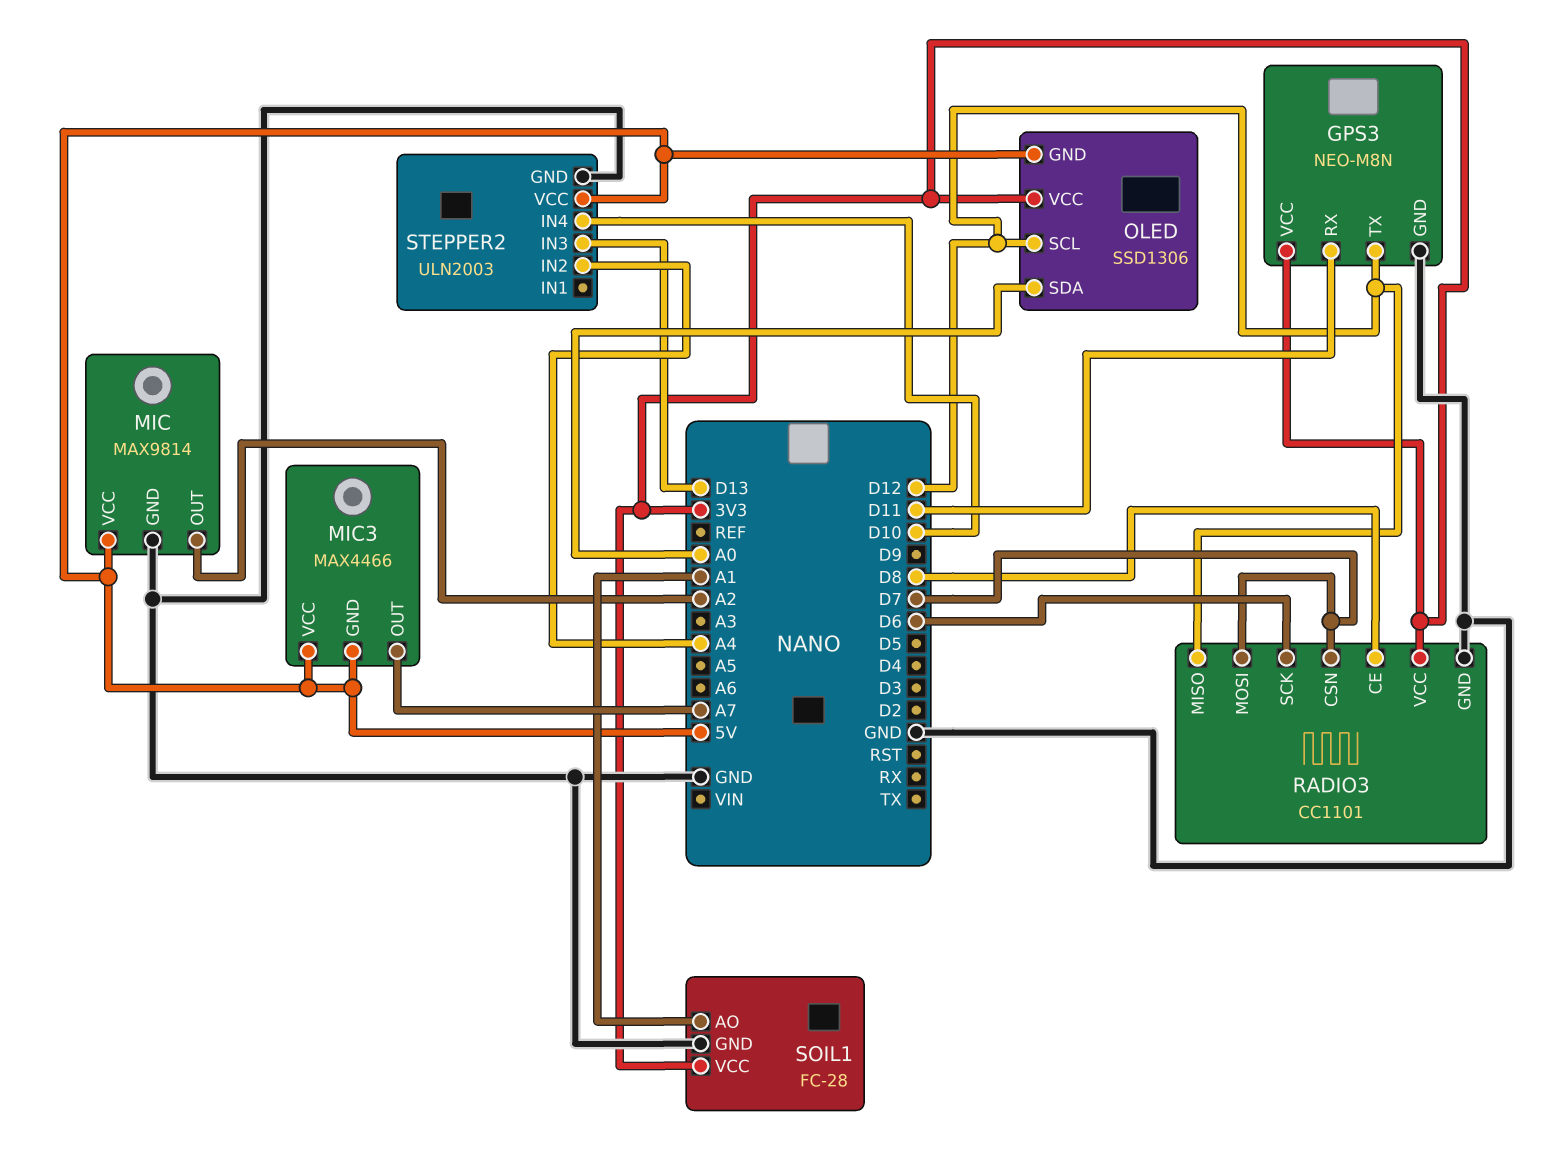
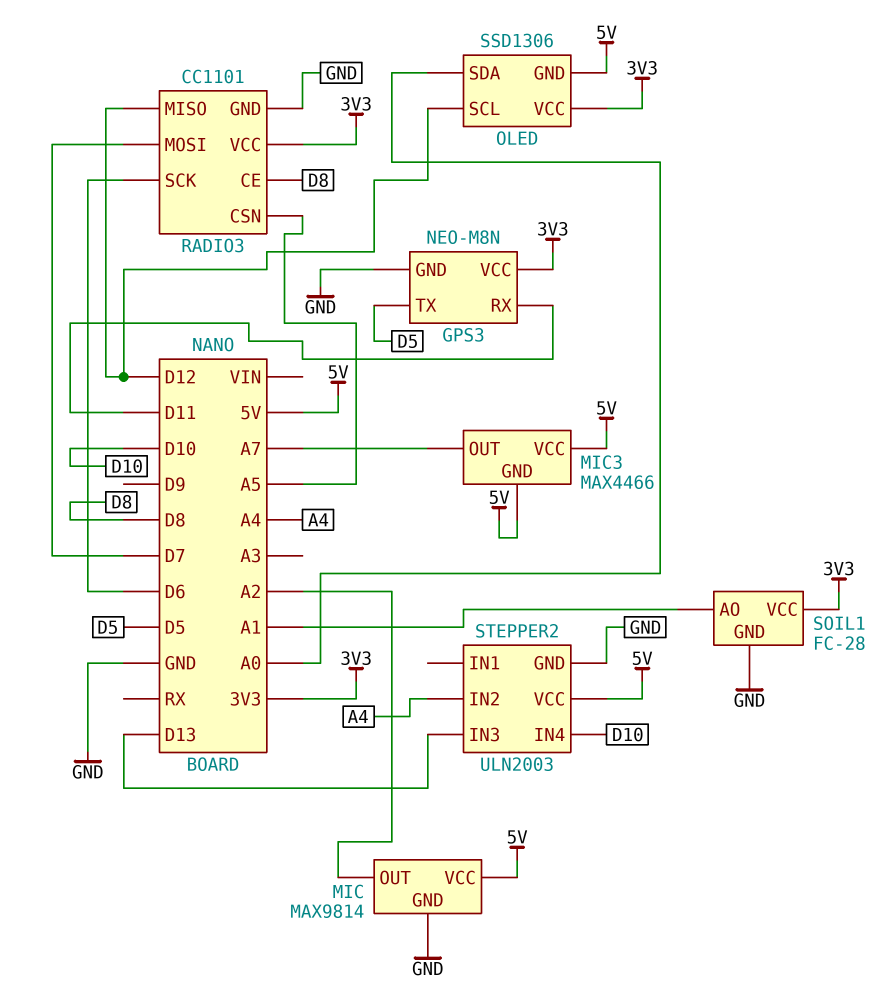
GPS3 pin TX: D12 -> D5
RADIO3 pin CSN: D7 -> A5

